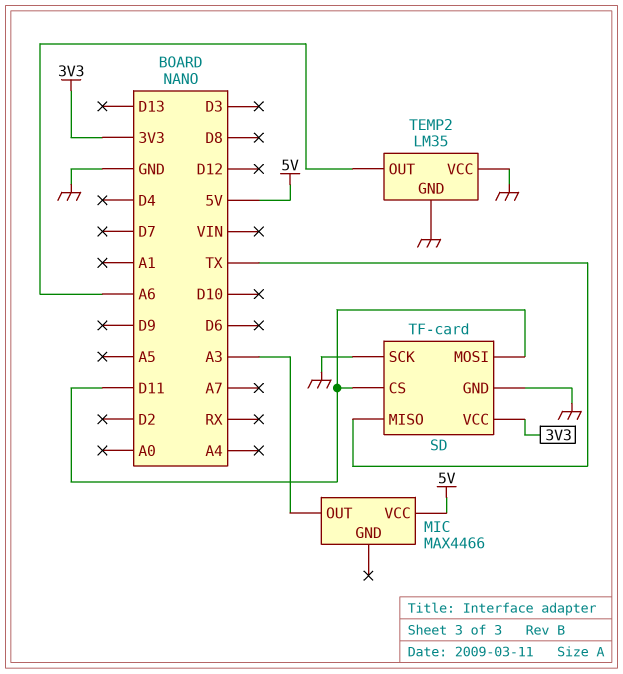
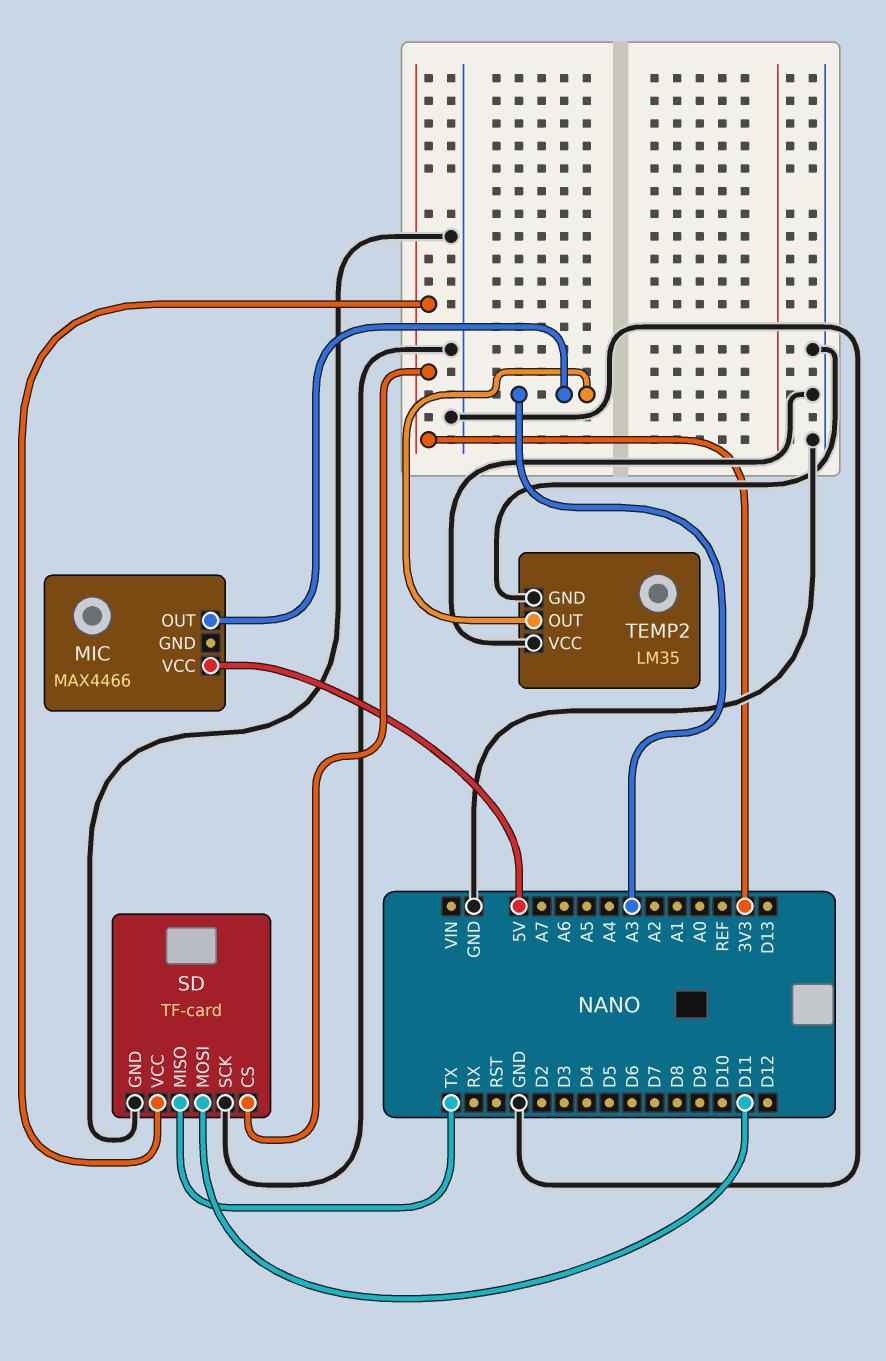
SD pin CS: D11 -> 3V3
TEMP2 pin OUT: A6 -> A3

